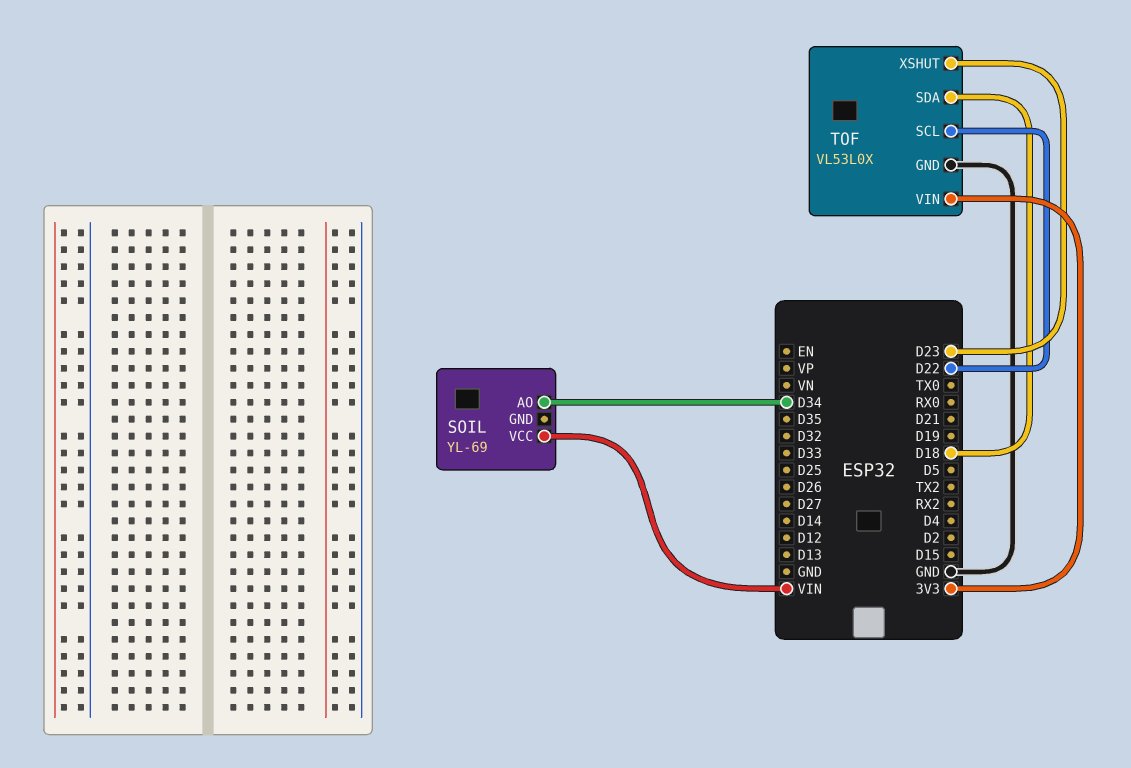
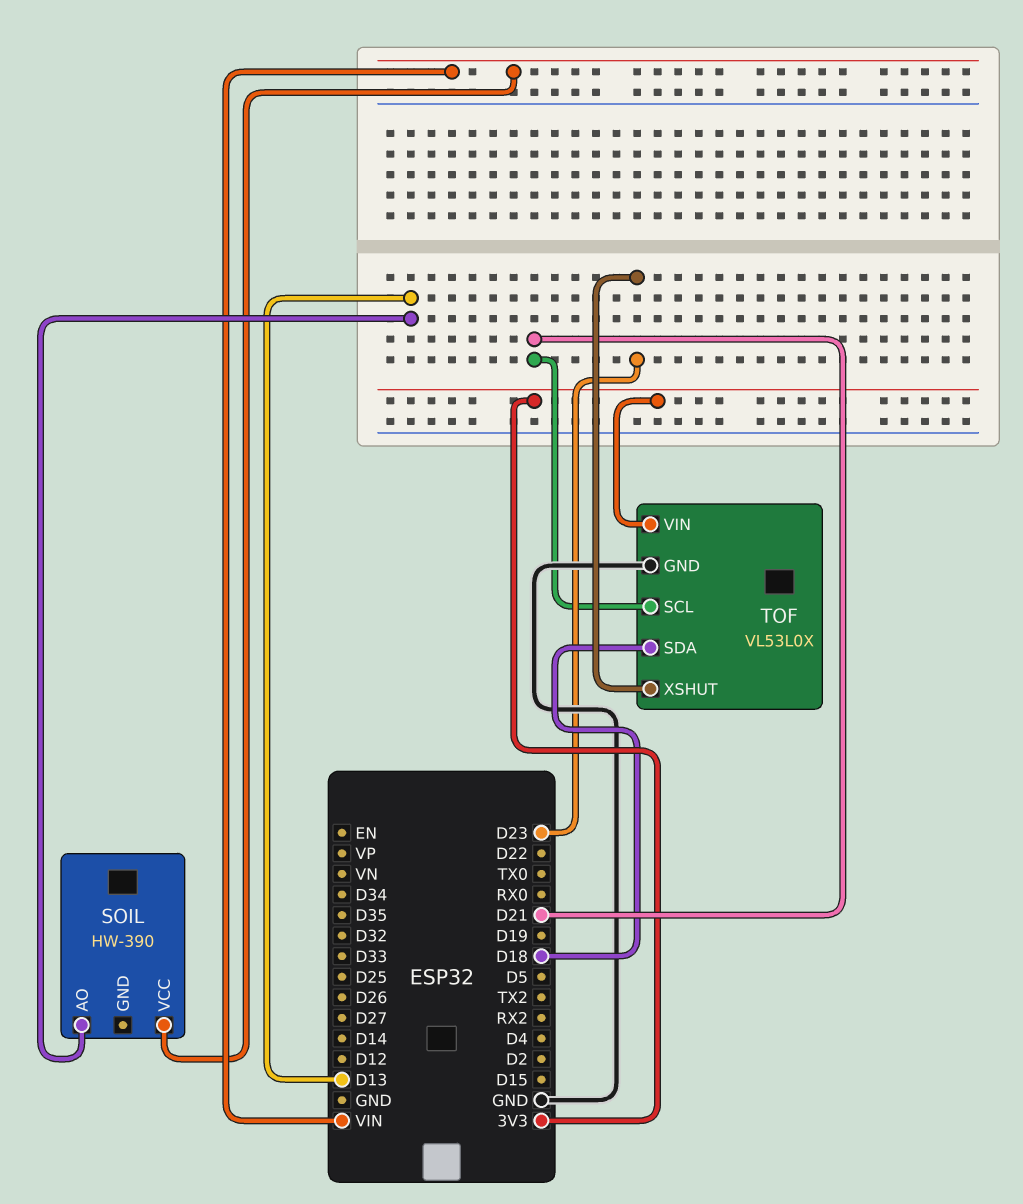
SOIL: YL-69 -> HW-390
SOIL pin AO: D34 -> D13
TOF pin SCL: D22 -> D21

